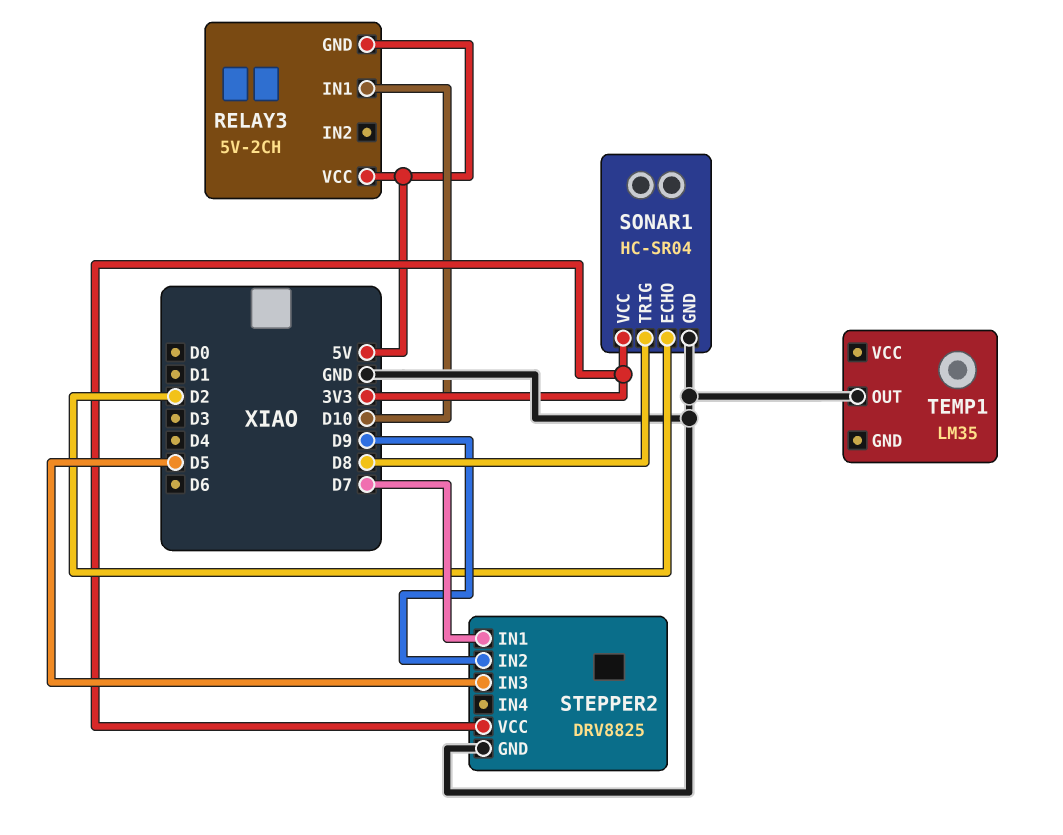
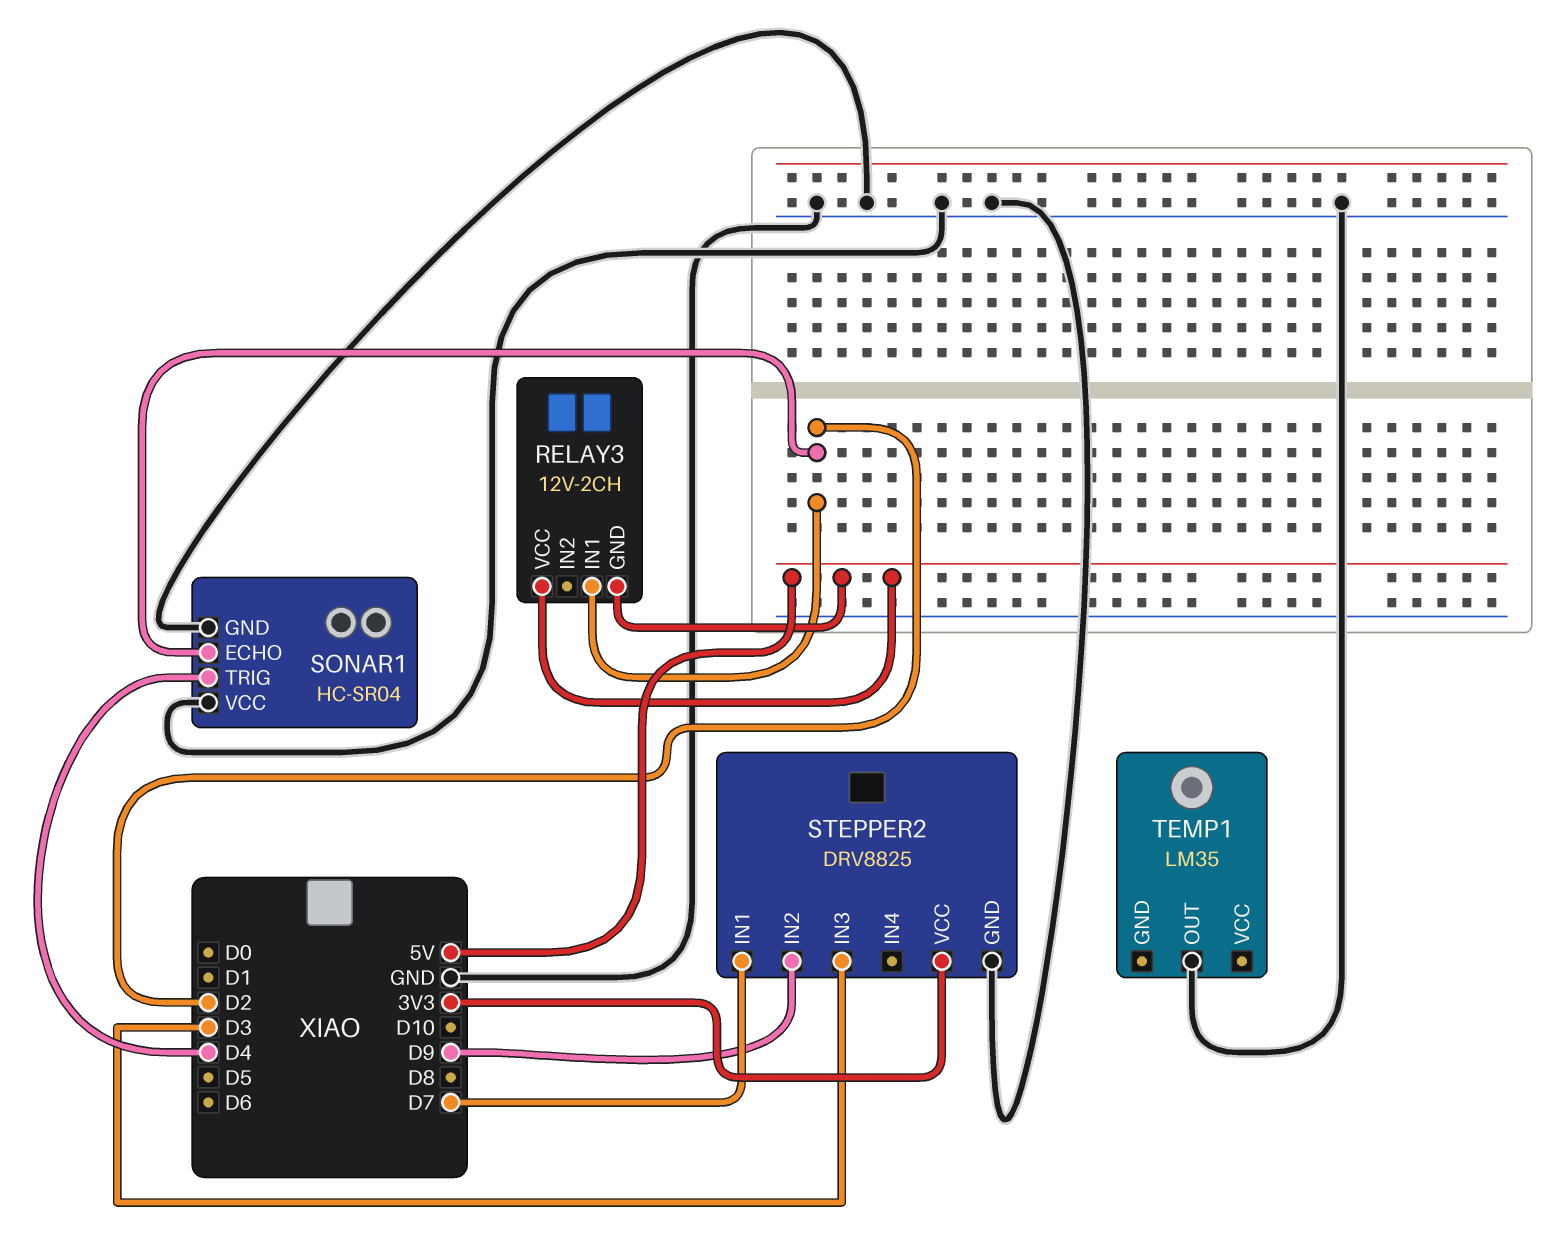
RELAY3: 5V-2CH -> 12V-2CH
RELAY3 pin IN1: D10 -> D2
SONAR1 pin TRIG: D8 -> D4
SONAR1 pin VCC: 3V3 -> GND
STEPPER2 pin IN3: D5 -> D3

